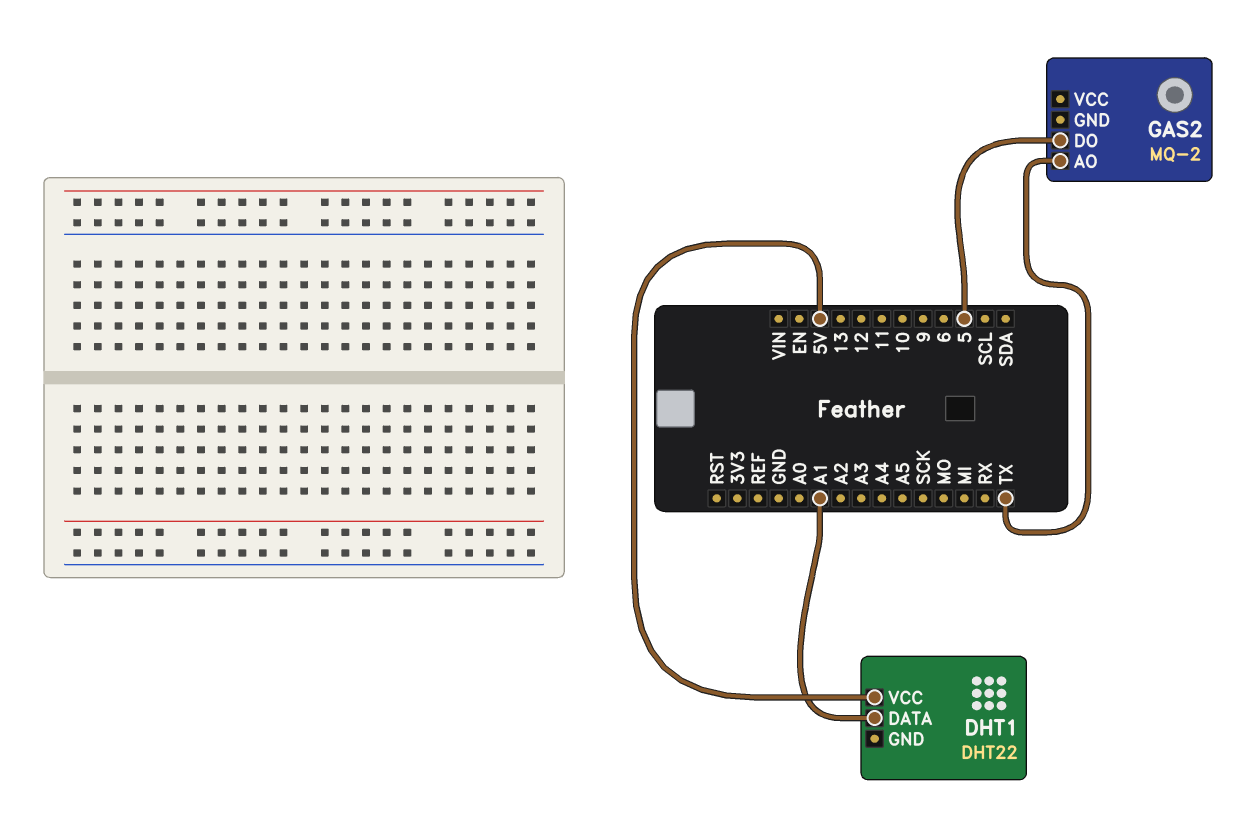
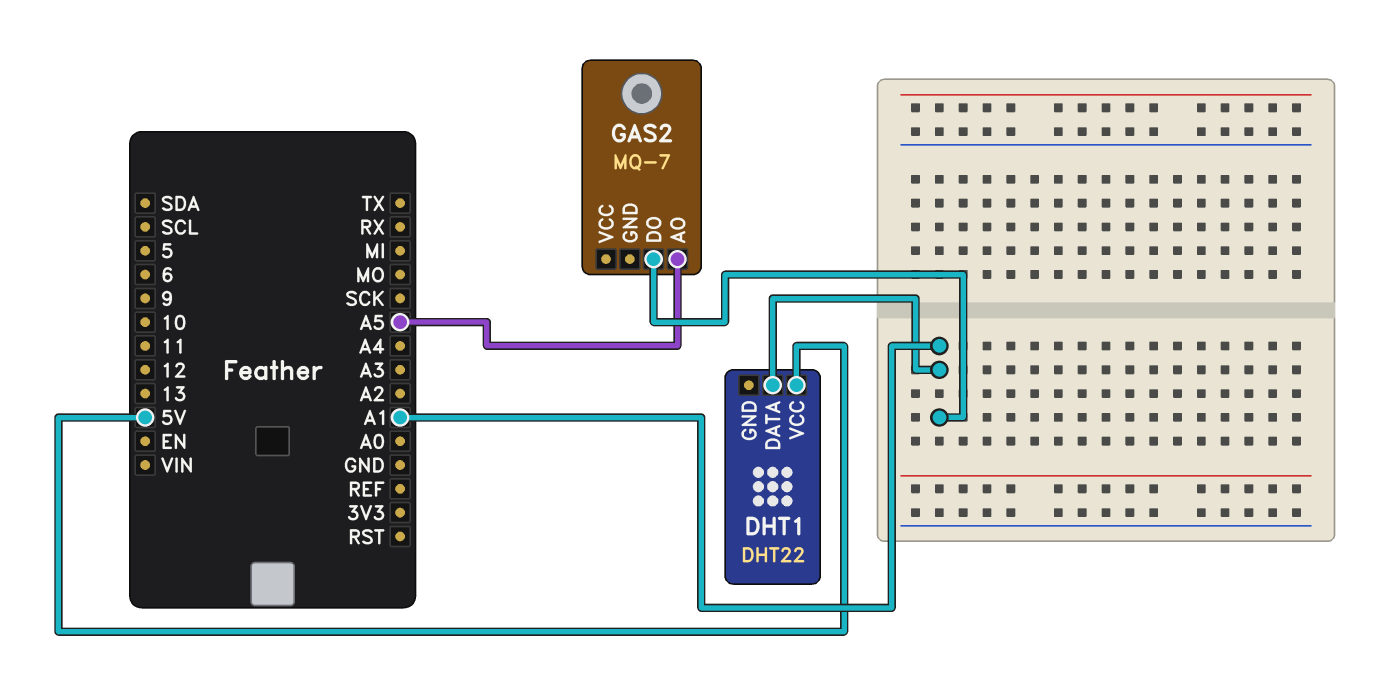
GAS2: MQ-2 -> MQ-7
GAS2 pin AO: TX -> A5
GAS2 pin DO: 5 -> A1

